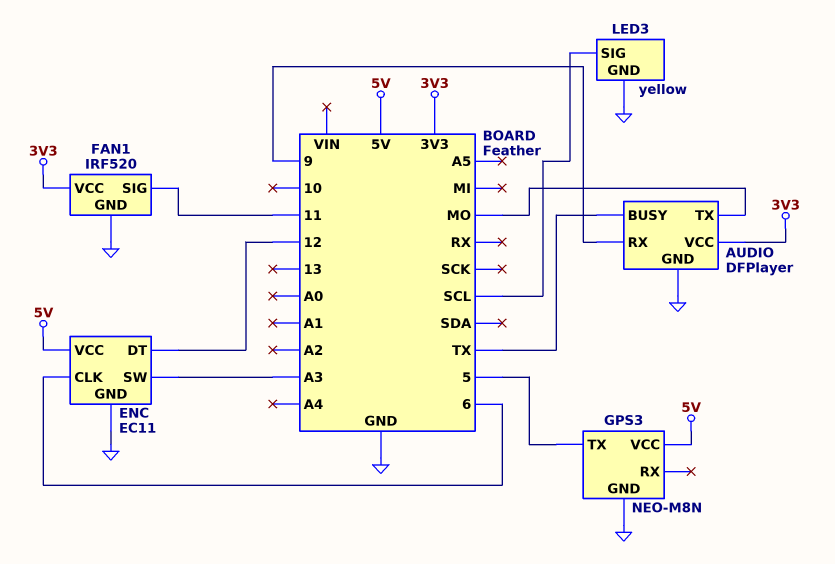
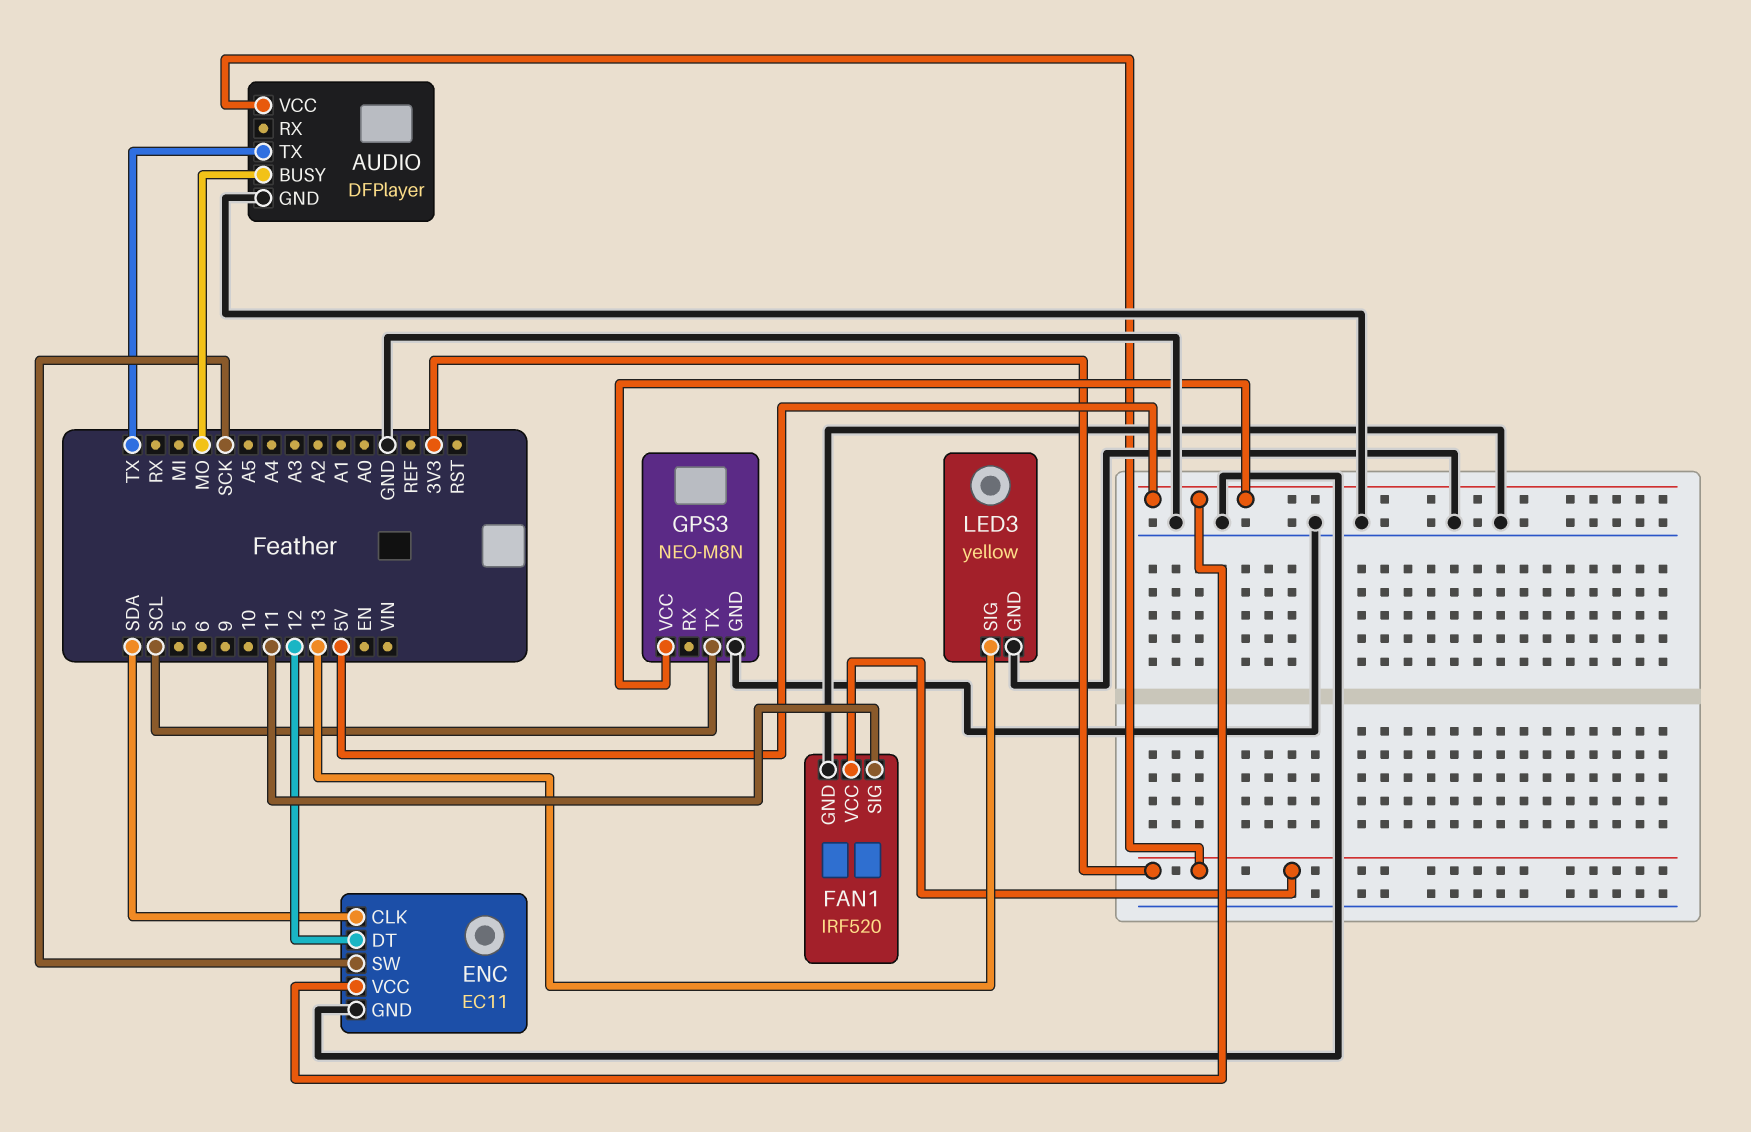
AUDIO pin BUSY: TX -> MO
AUDIO pin RX: 9 -> none
AUDIO pin TX: MO -> TX
ENC pin CLK: 6 -> SDA
ENC pin SW: A3 -> SCK
GPS3 pin TX: 5 -> SCL
LED3 pin SIG: SCL -> 13

